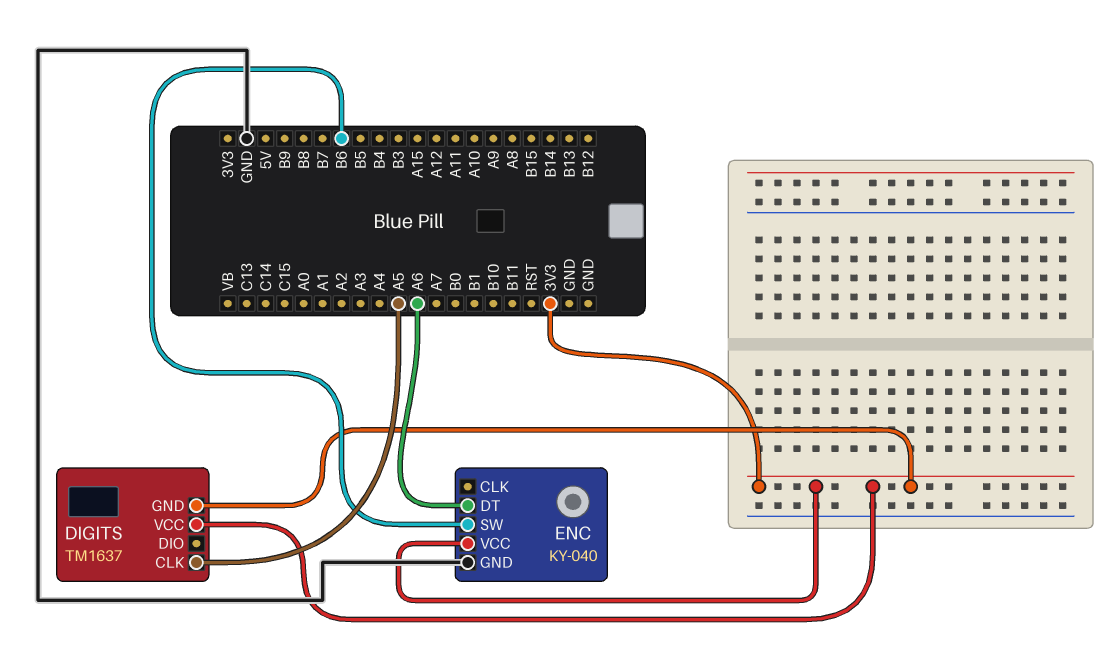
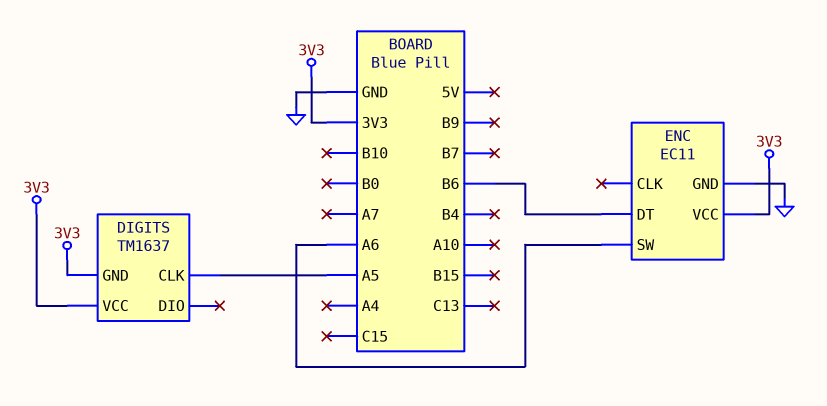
ENC: KY-040 -> EC11
ENC pin DT: A6 -> B6
ENC pin SW: B6 -> A6

